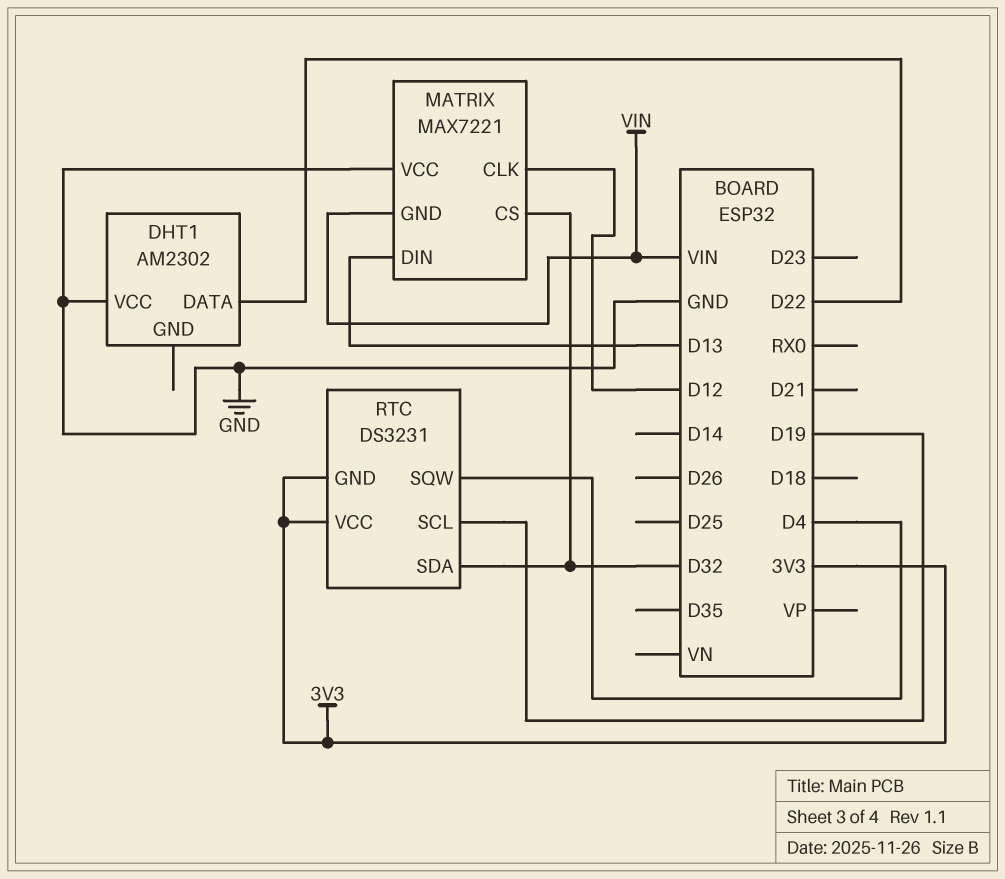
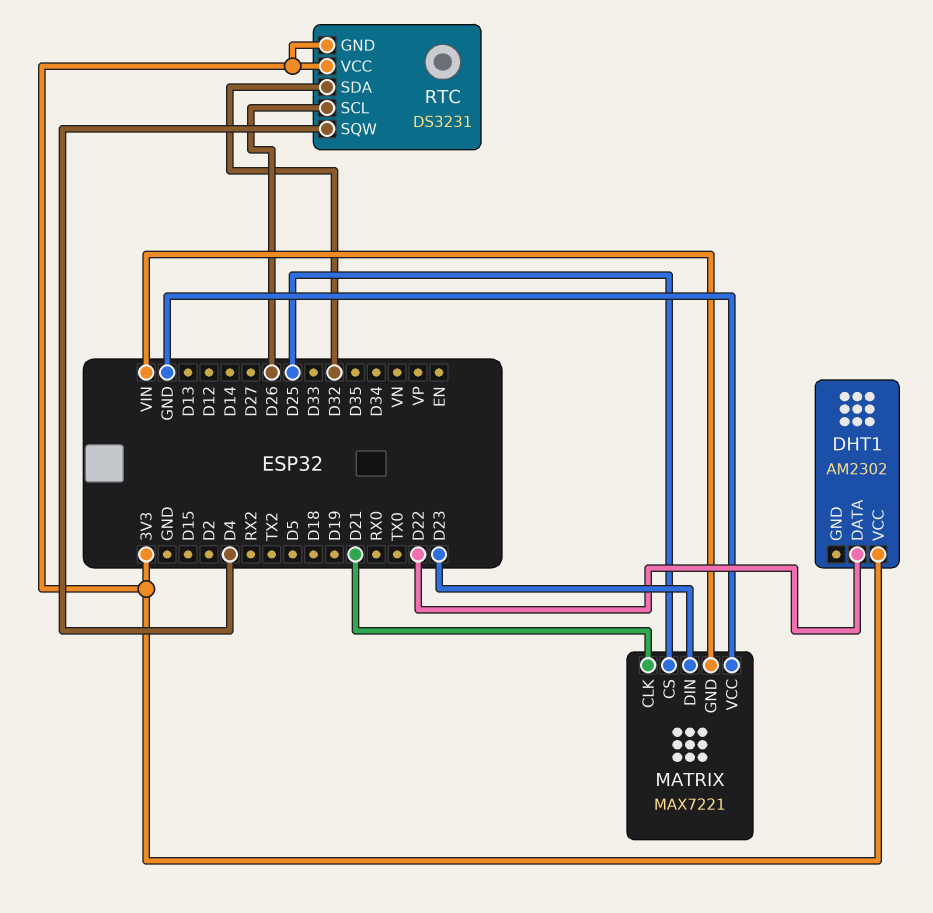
DHT1 pin VCC: GND -> 3V3
MATRIX pin CLK: D12 -> D21
MATRIX pin CS: D32 -> D25
MATRIX pin DIN: D13 -> D23
RTC pin SCL: D19 -> D26

